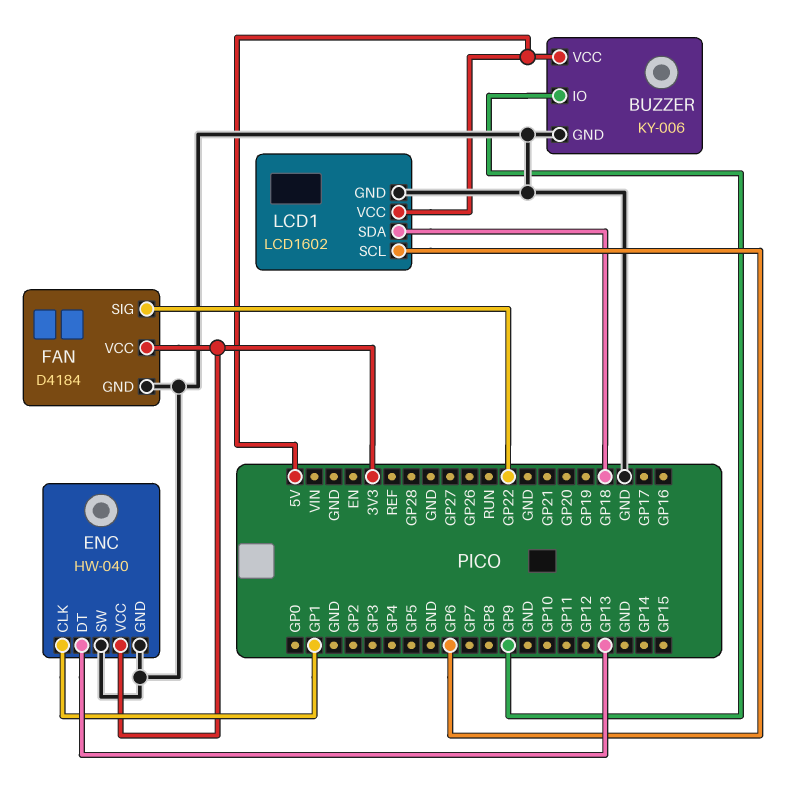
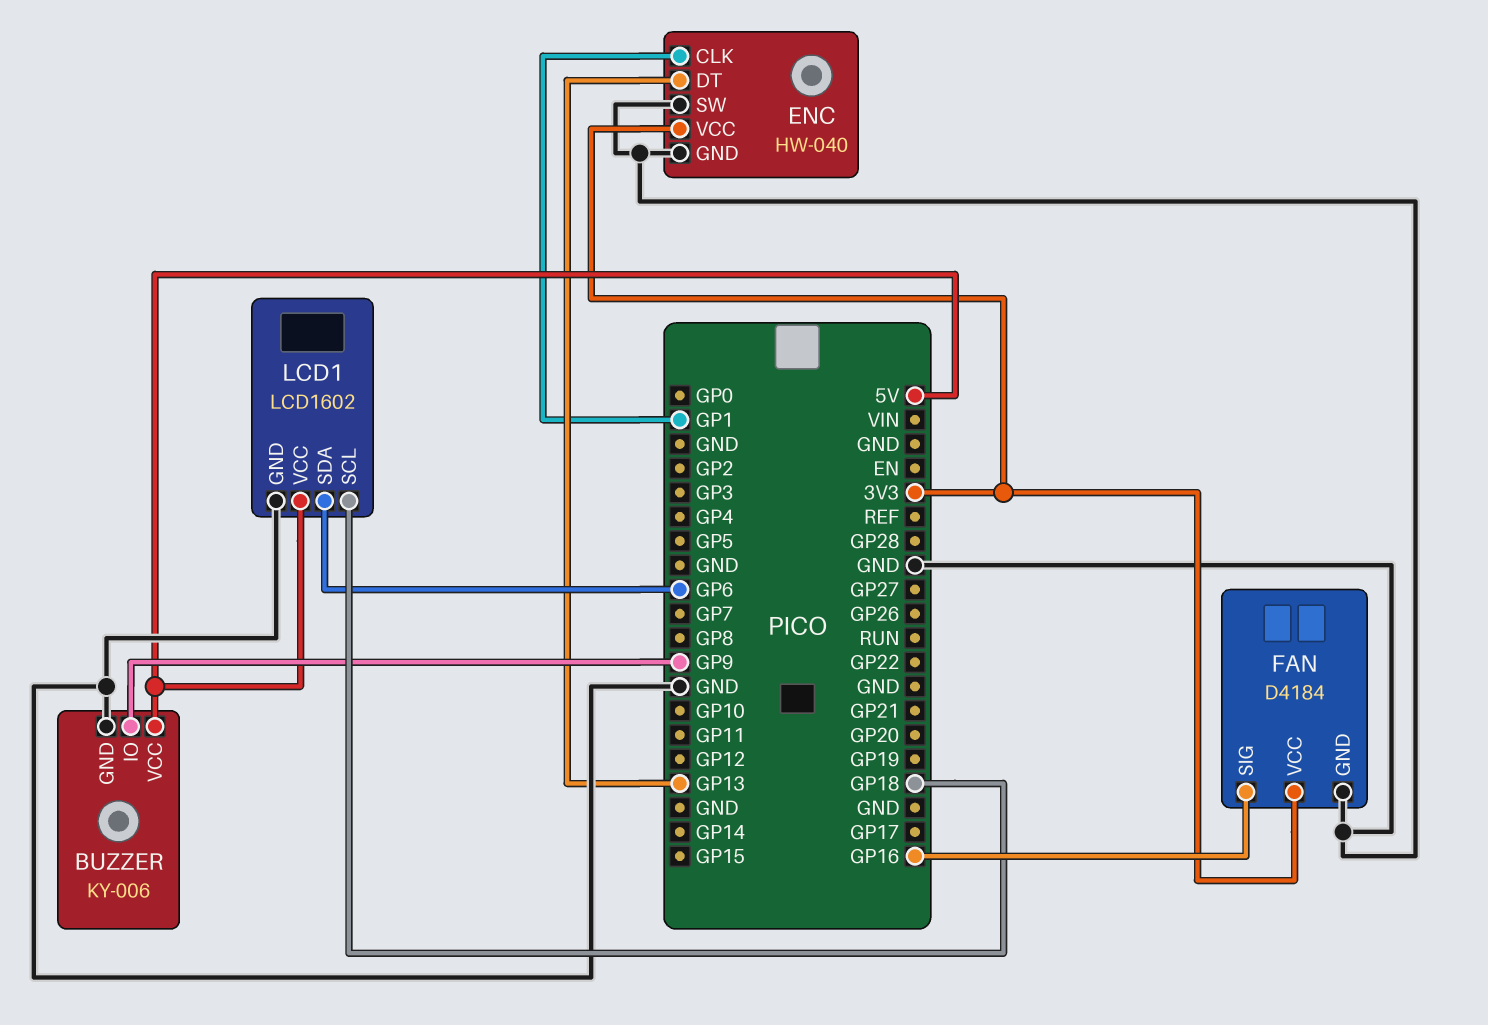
FAN pin SIG: GP22 -> GP16
LCD1 pin SCL: GP6 -> GP18
LCD1 pin SDA: GP18 -> GP6

